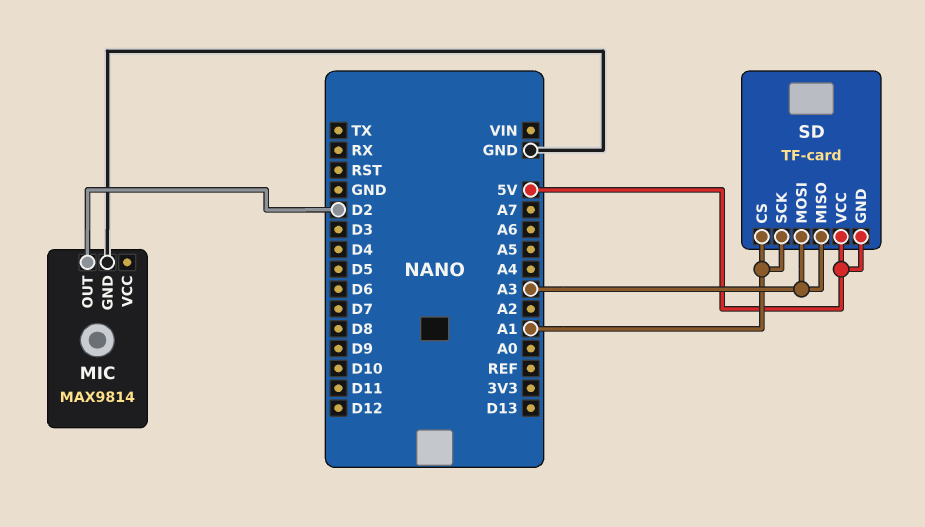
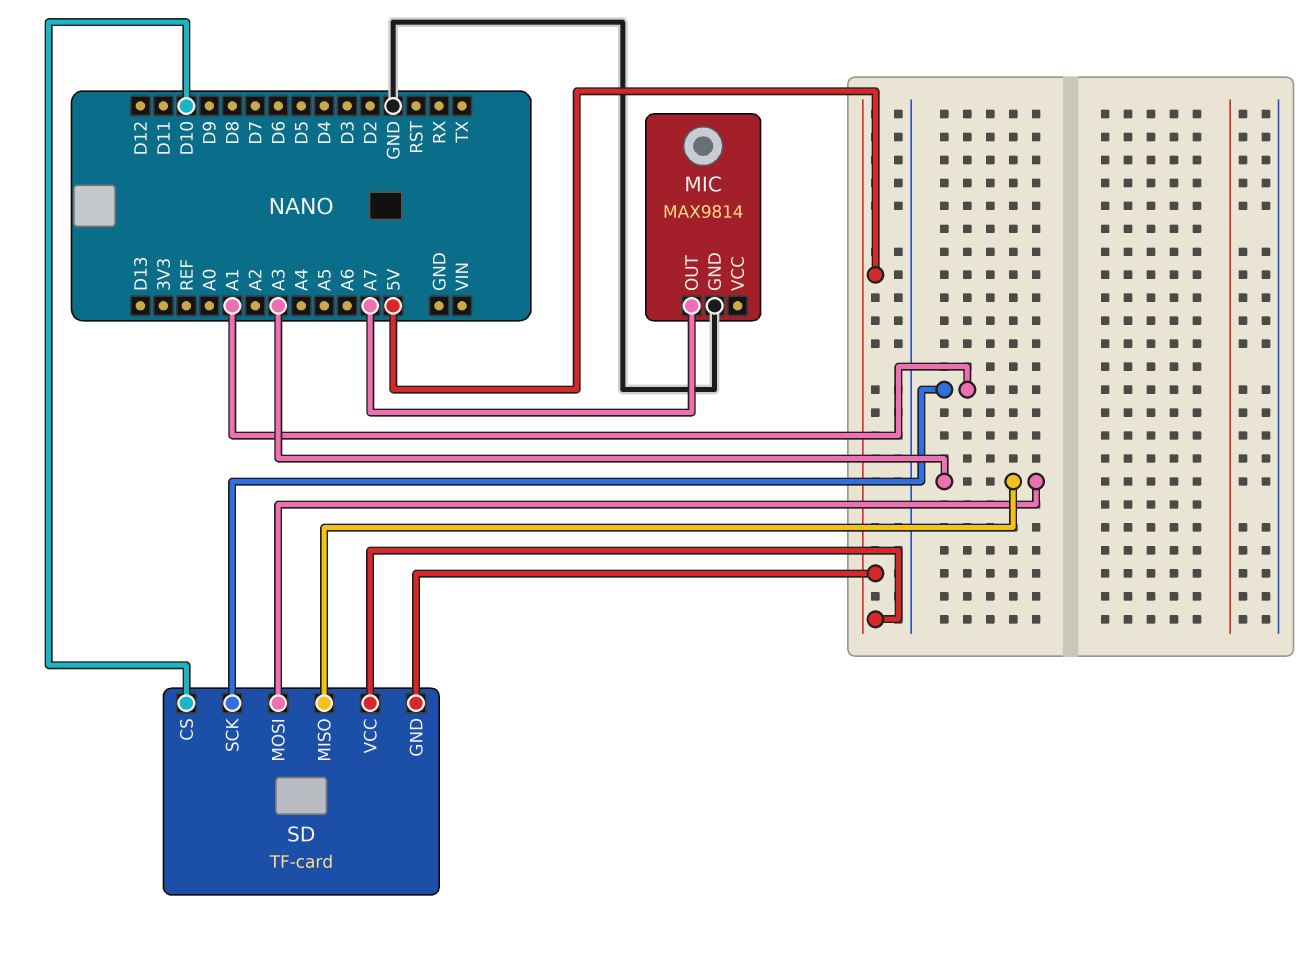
MIC pin OUT: D2 -> A7
SD pin CS: A1 -> D10

